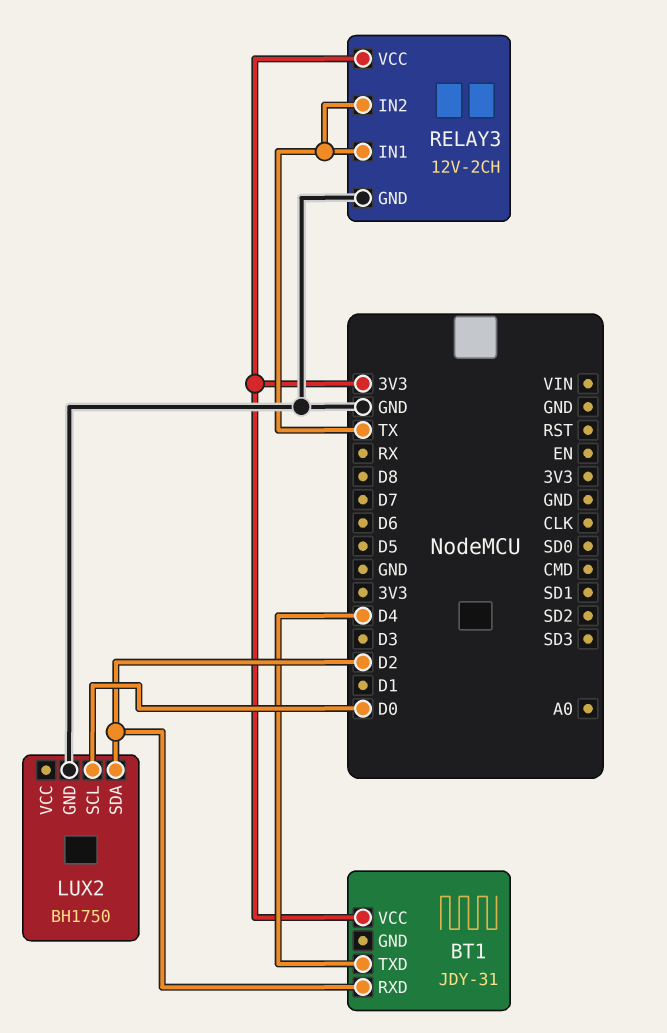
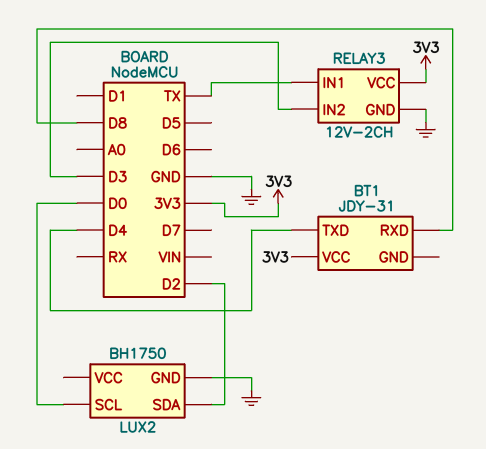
BT1 pin RXD: D2 -> D8
RELAY3 pin IN2: TX -> D3

